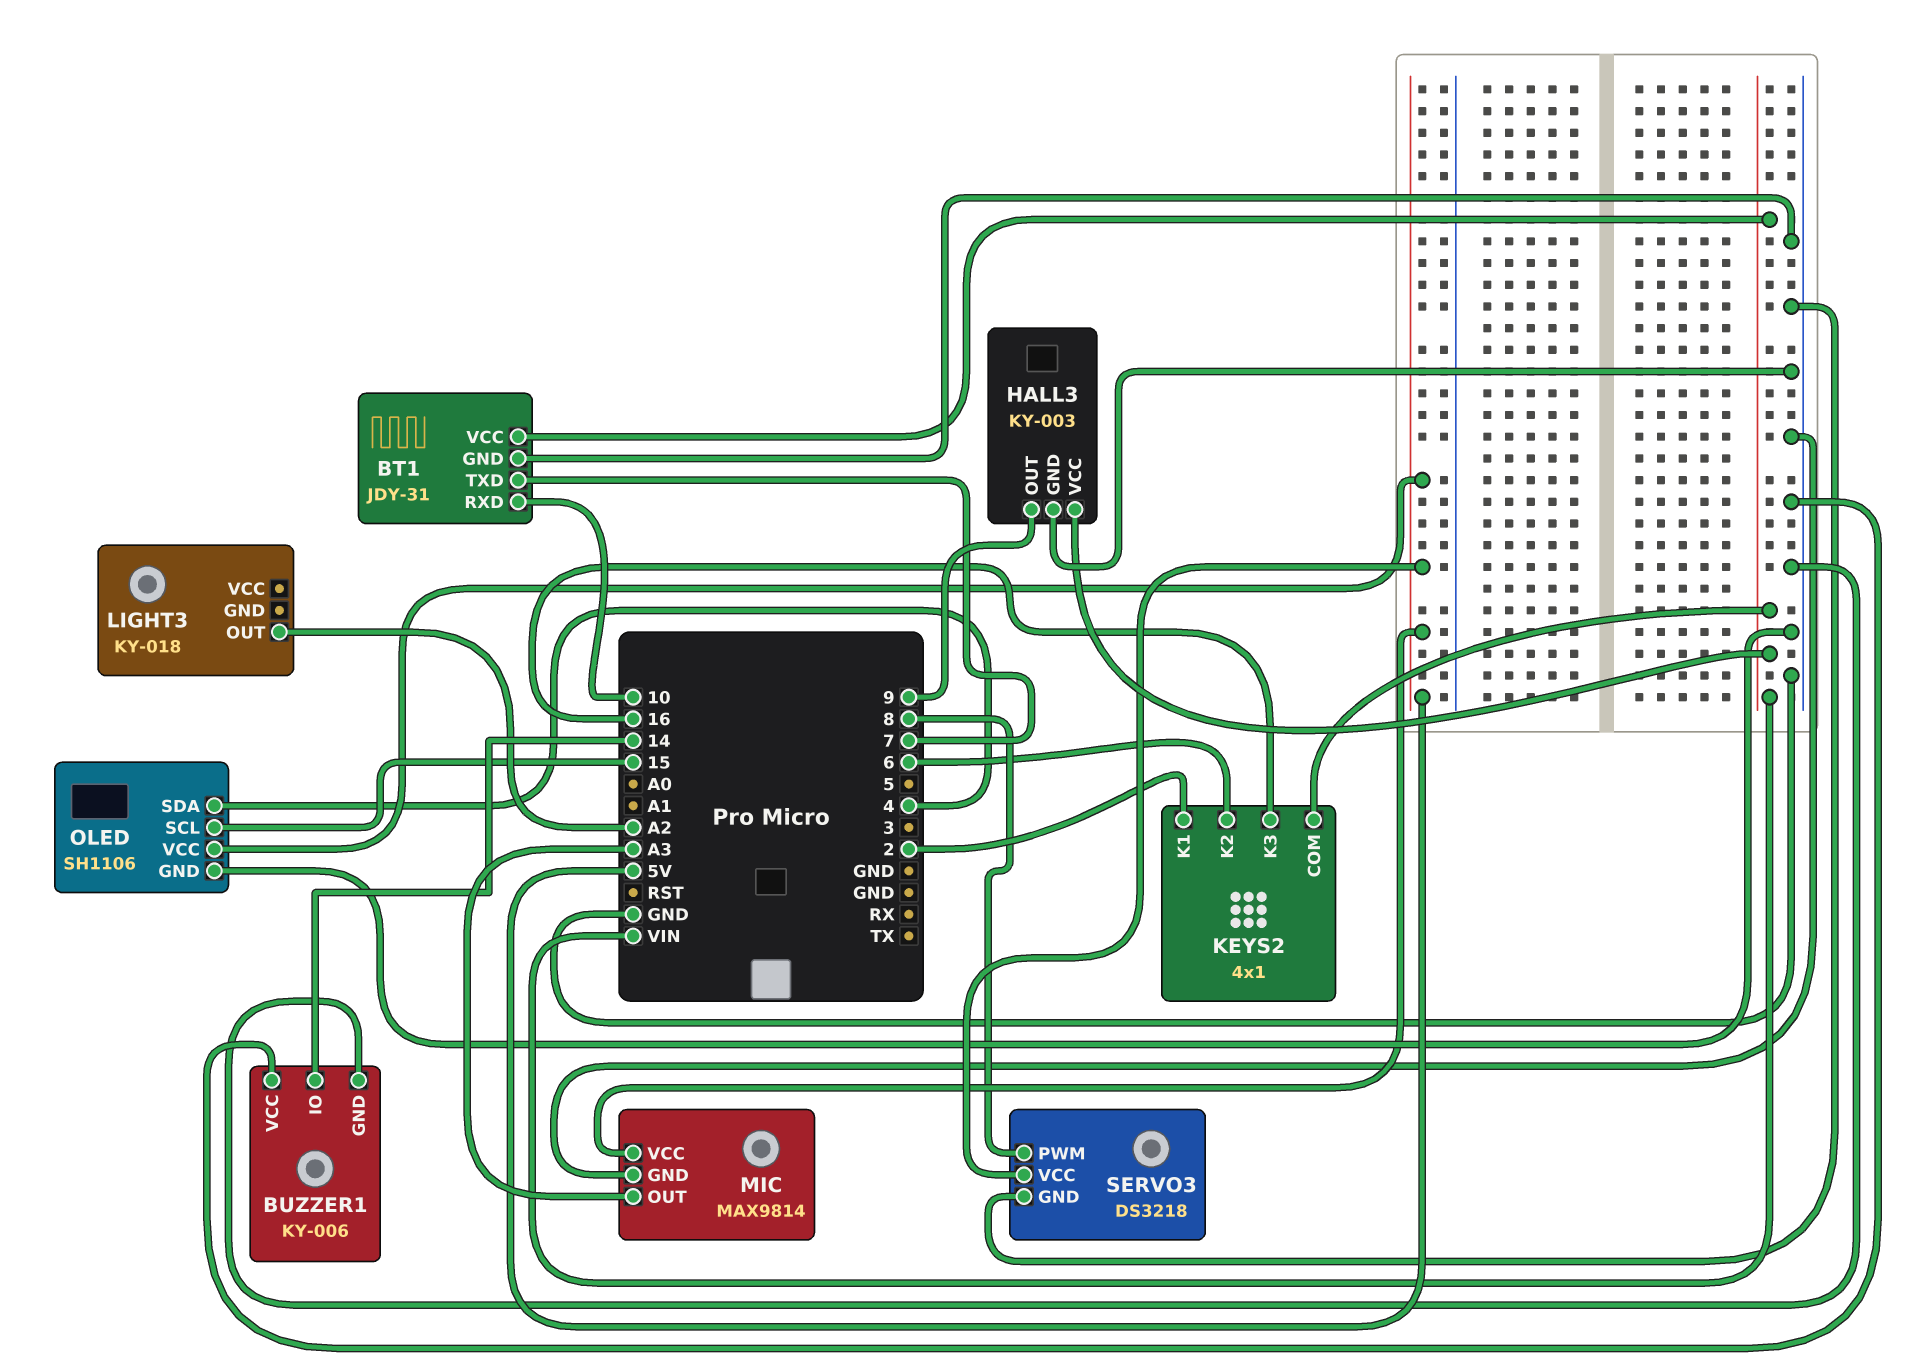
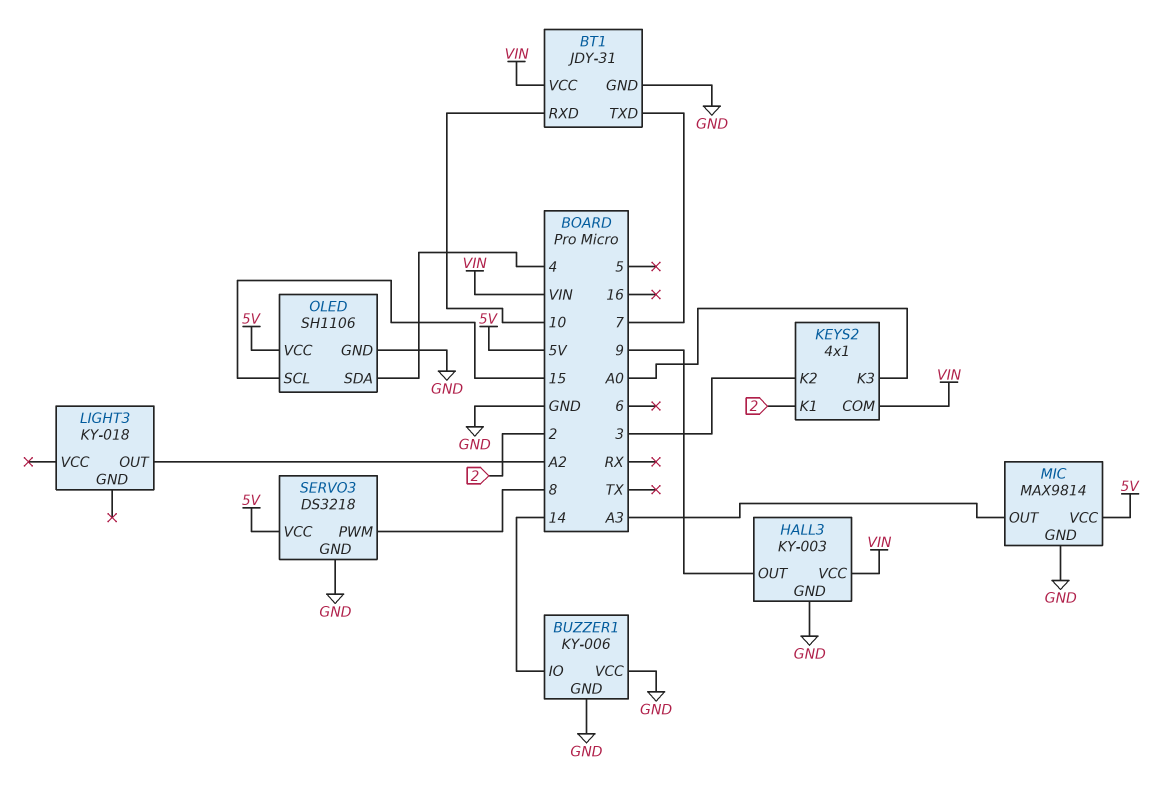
KEYS2 pin K2: 6 -> 3
KEYS2 pin K3: 16 -> A0

